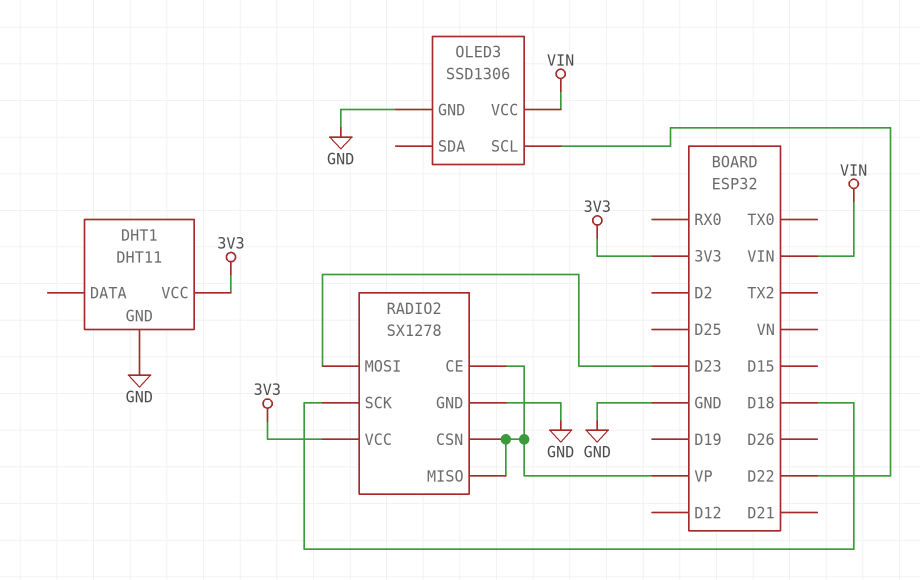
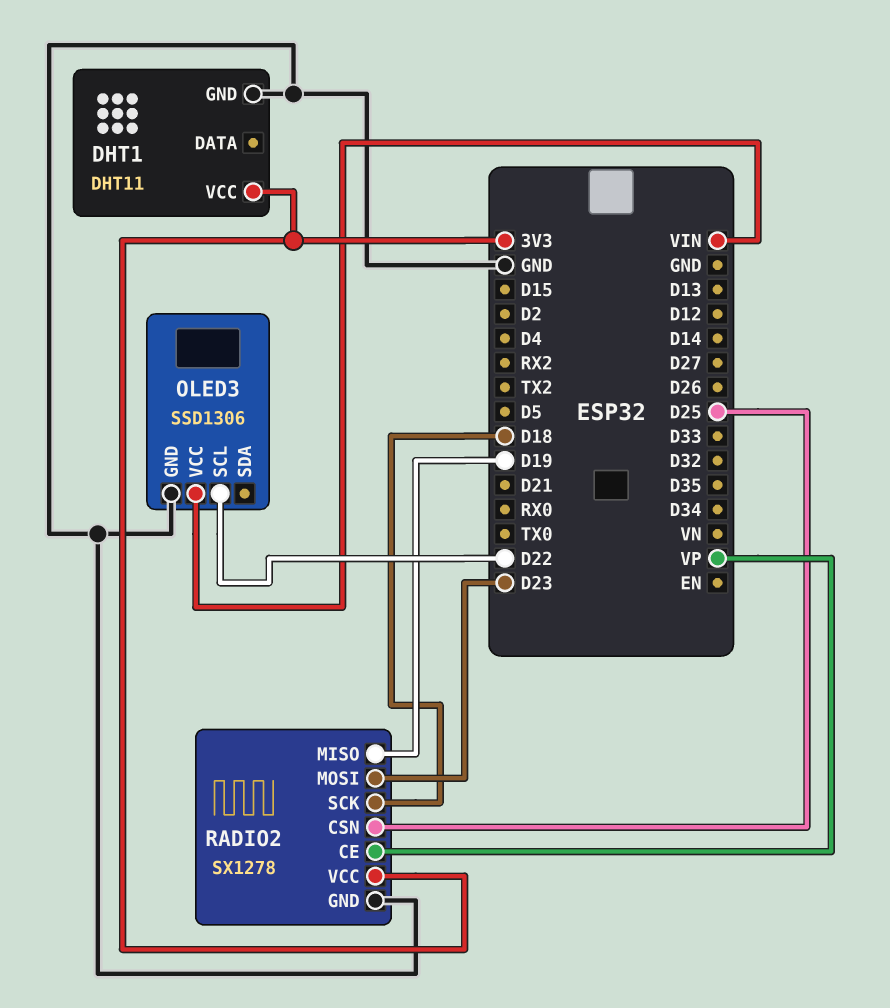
RADIO2 pin CSN: VP -> D25
RADIO2 pin MISO: VP -> D19

